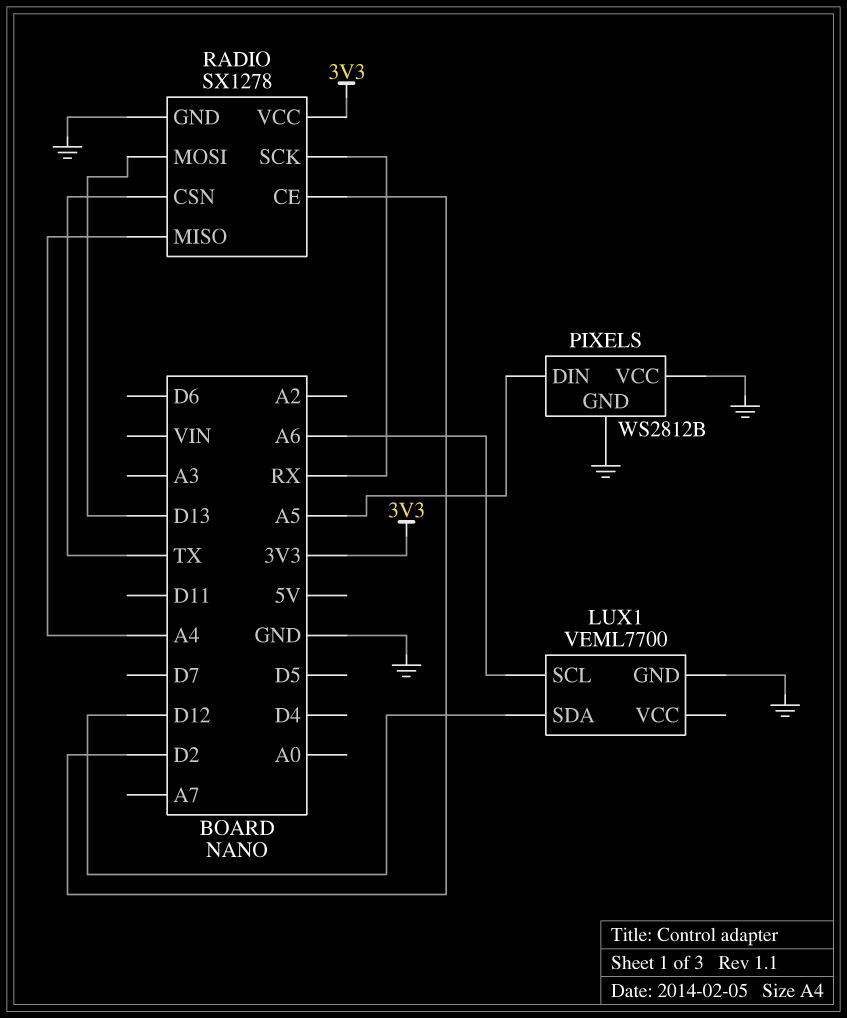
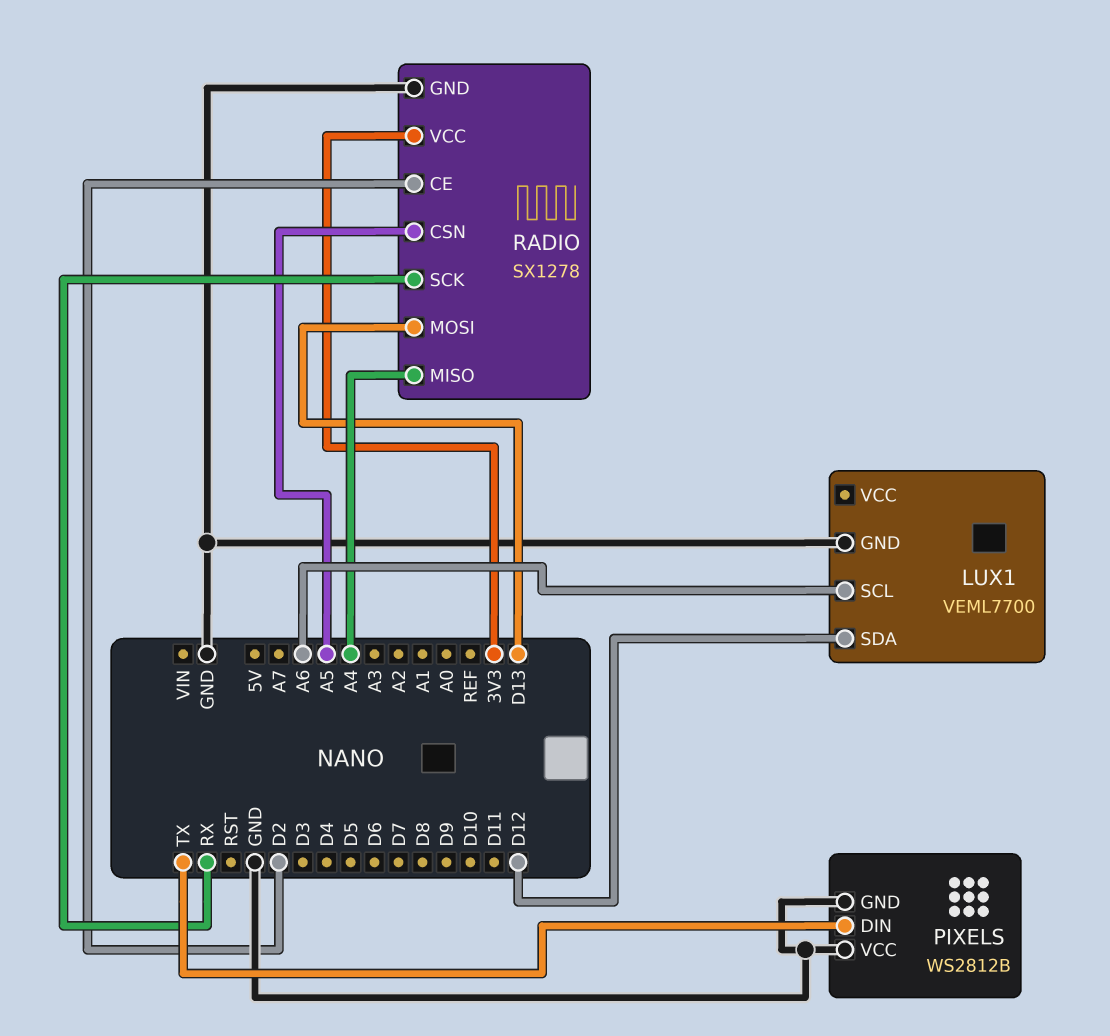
PIXELS pin DIN: A5 -> TX
RADIO pin CSN: TX -> A5

